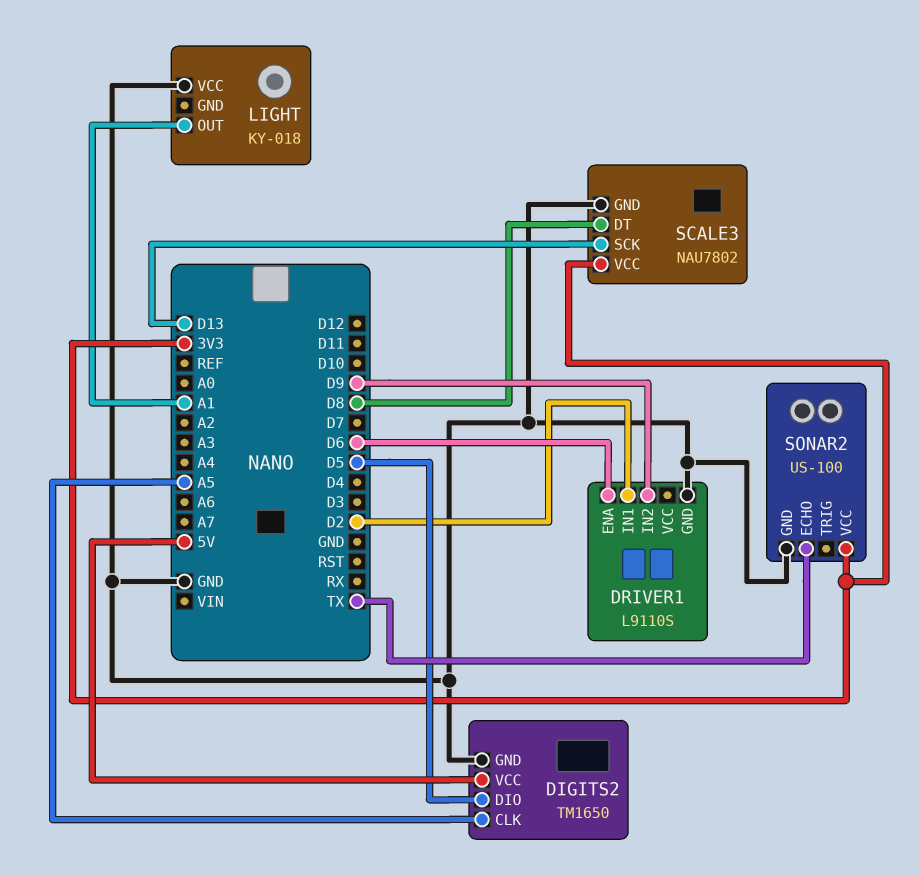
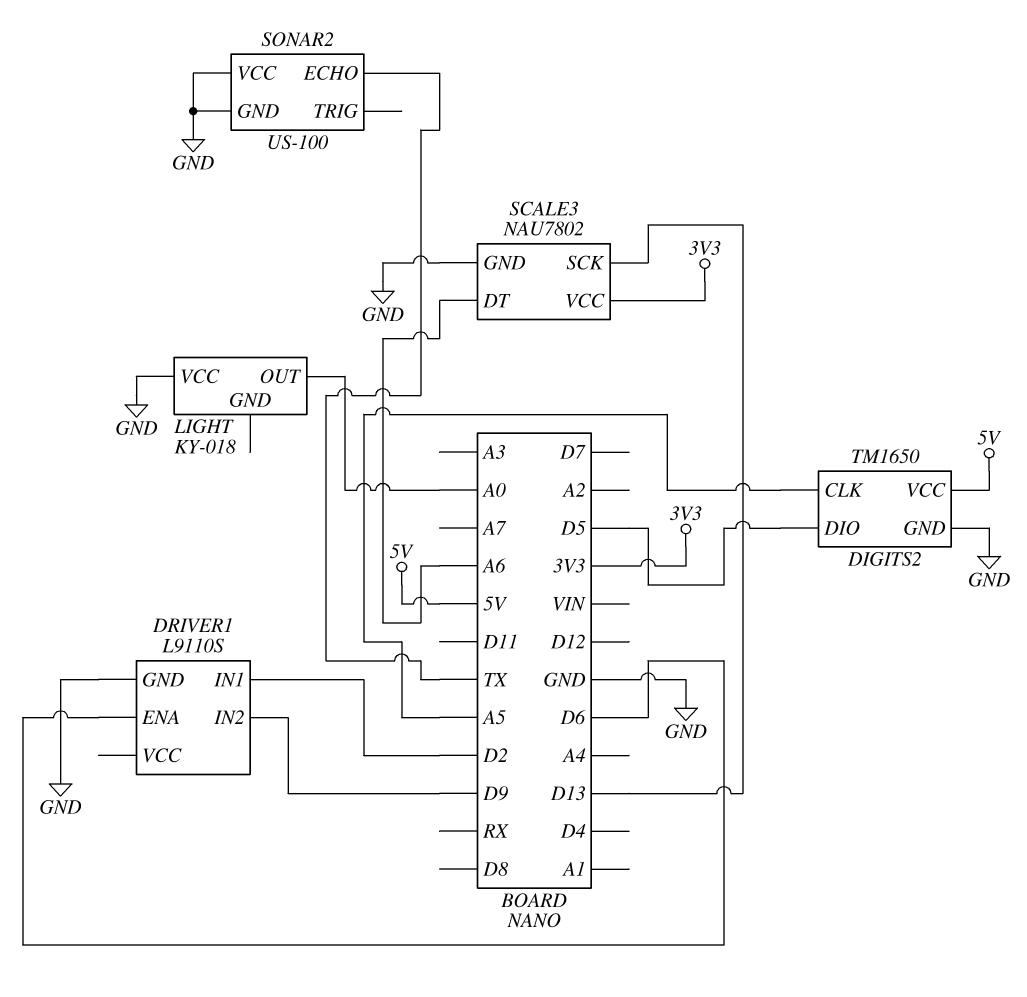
LIGHT pin OUT: A1 -> A0
SCALE3 pin DT: D8 -> A6
SONAR2 pin VCC: 3V3 -> GND

